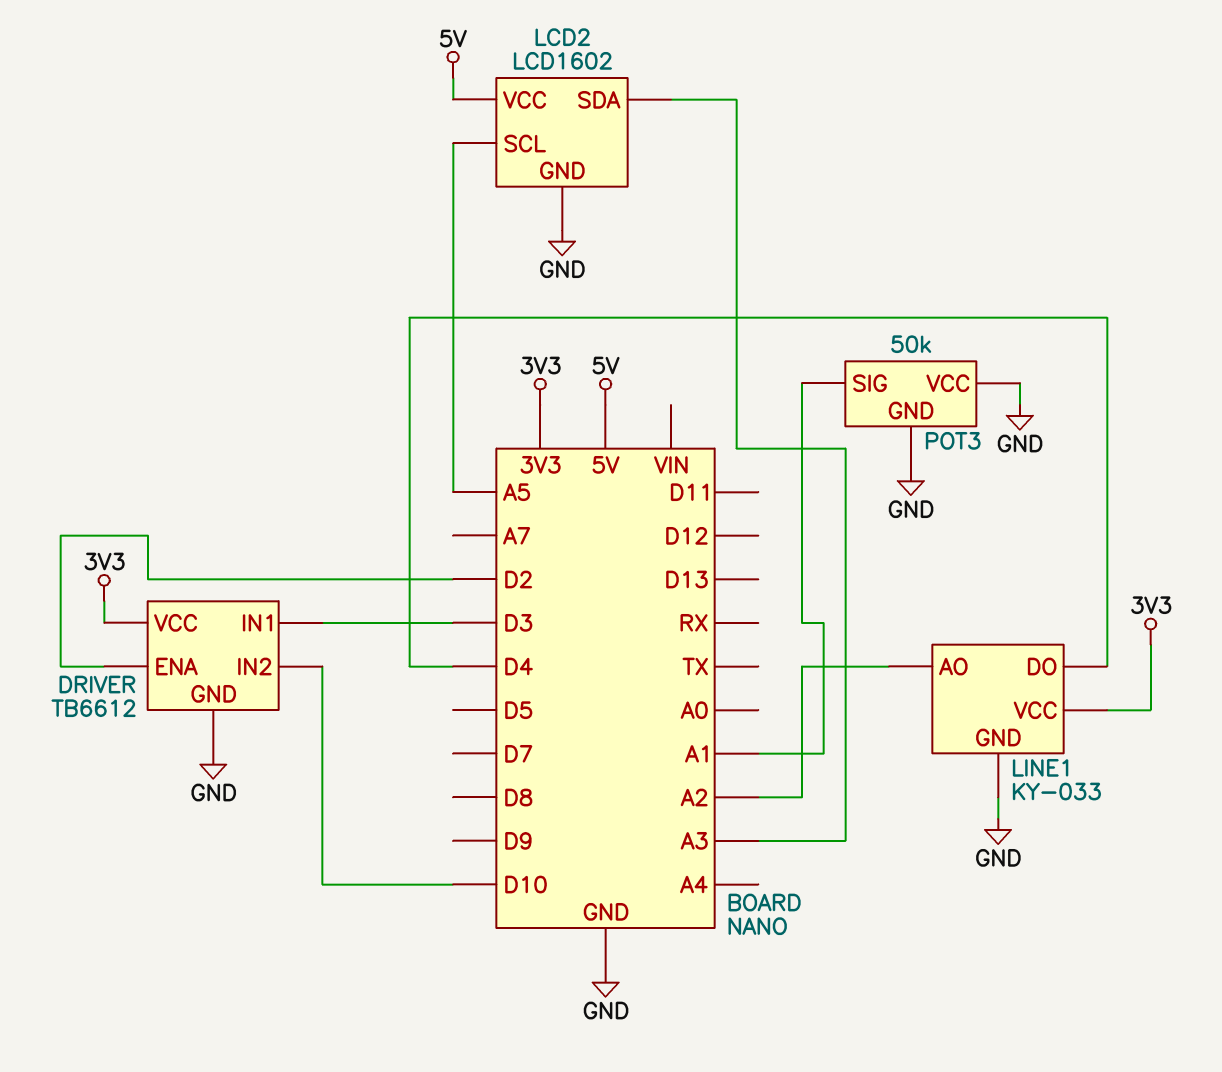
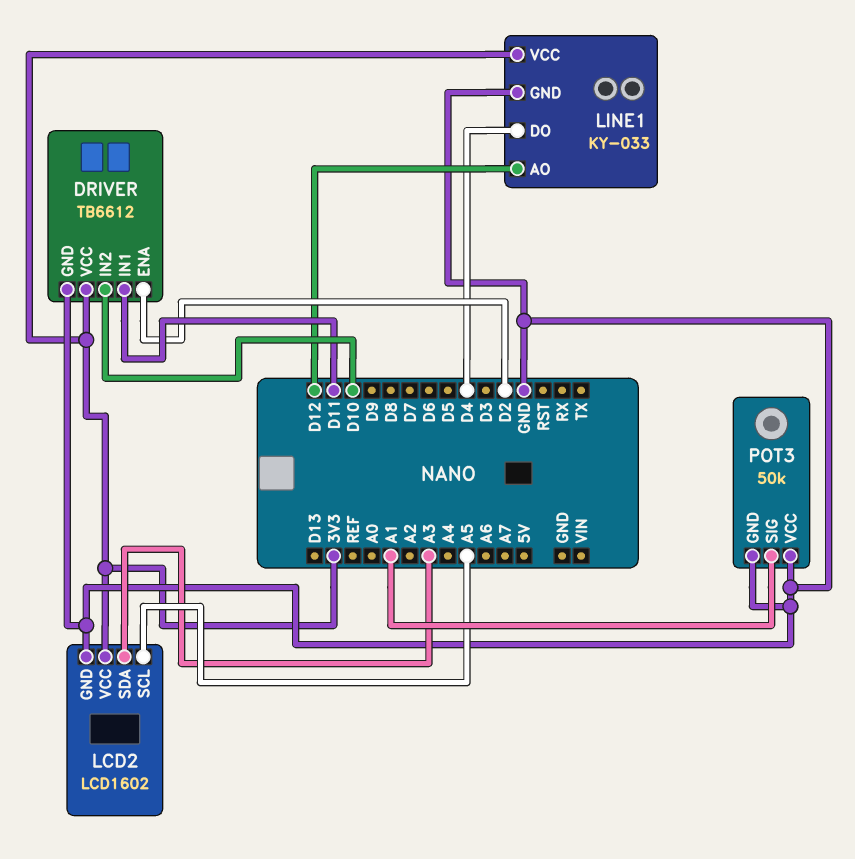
DRIVER pin IN1: D3 -> D11
LCD2 pin VCC: 5V -> 3V3
LINE1 pin AO: A2 -> D12

